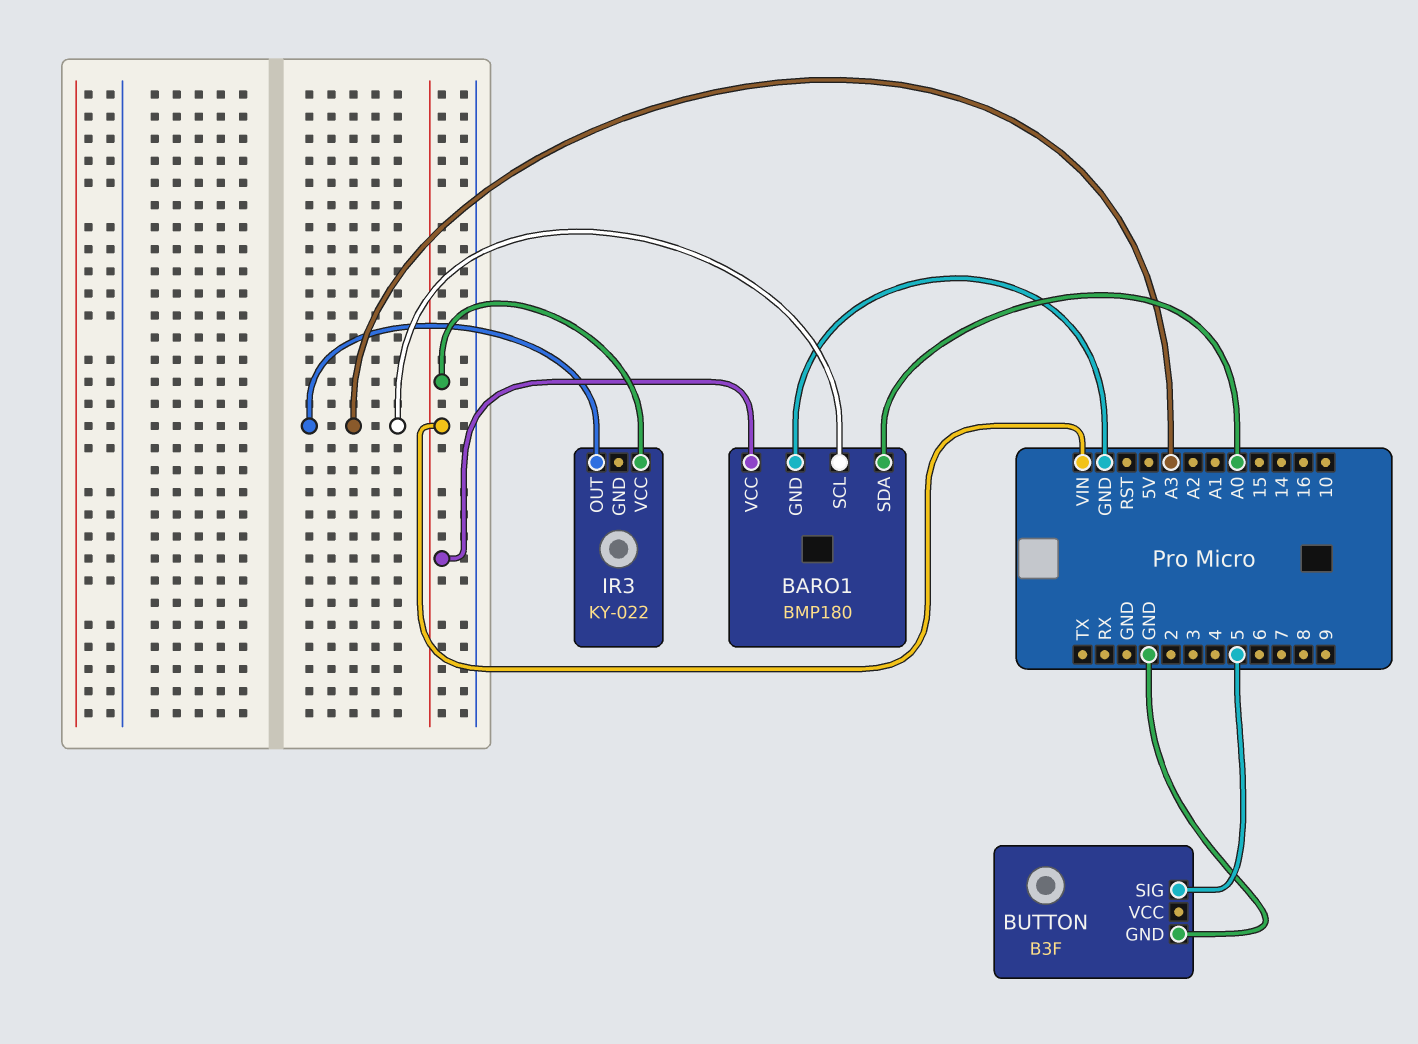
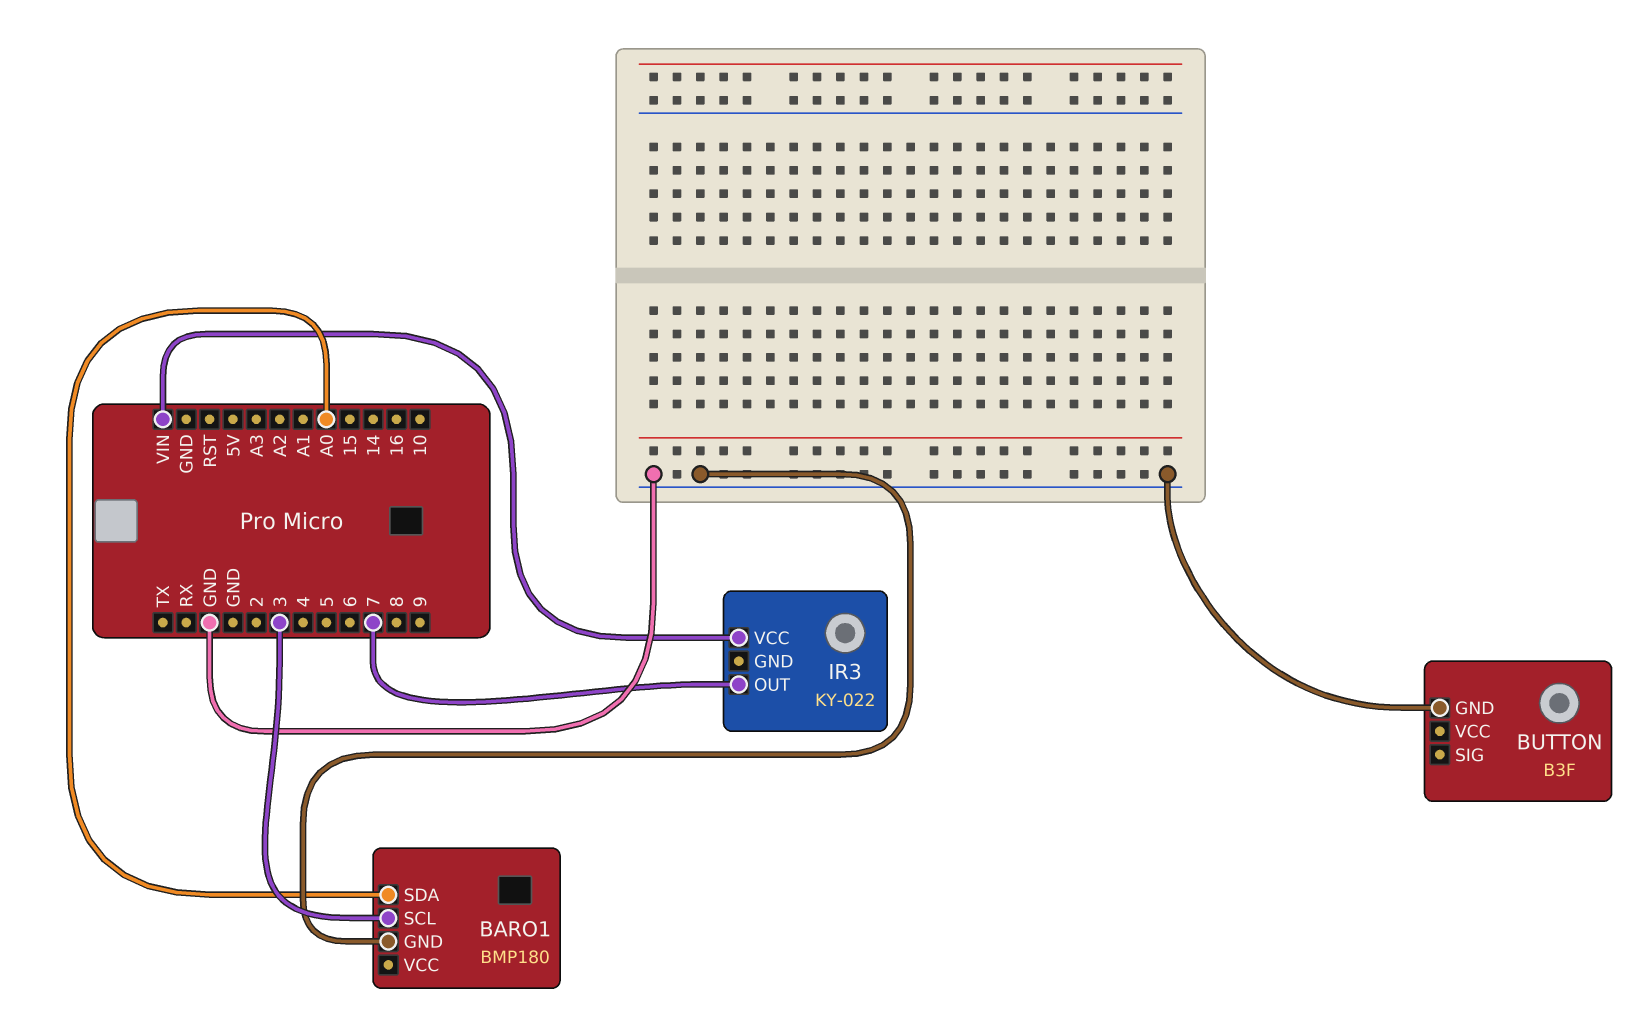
BARO1 pin SCL: A3 -> 3
BARO1 pin VCC: VIN -> none
BUTTON pin SIG: 5 -> none
IR3 pin OUT: A3 -> 7

